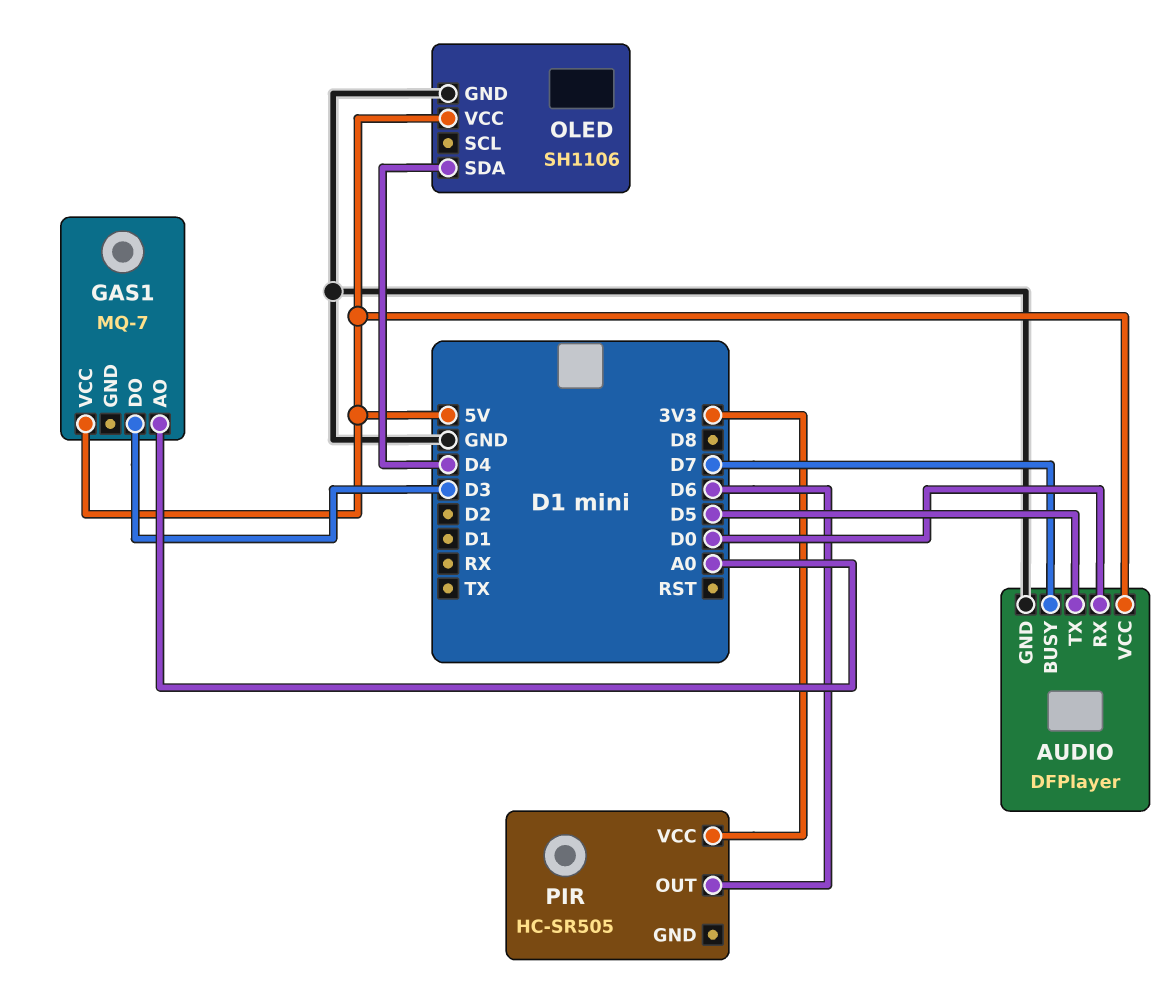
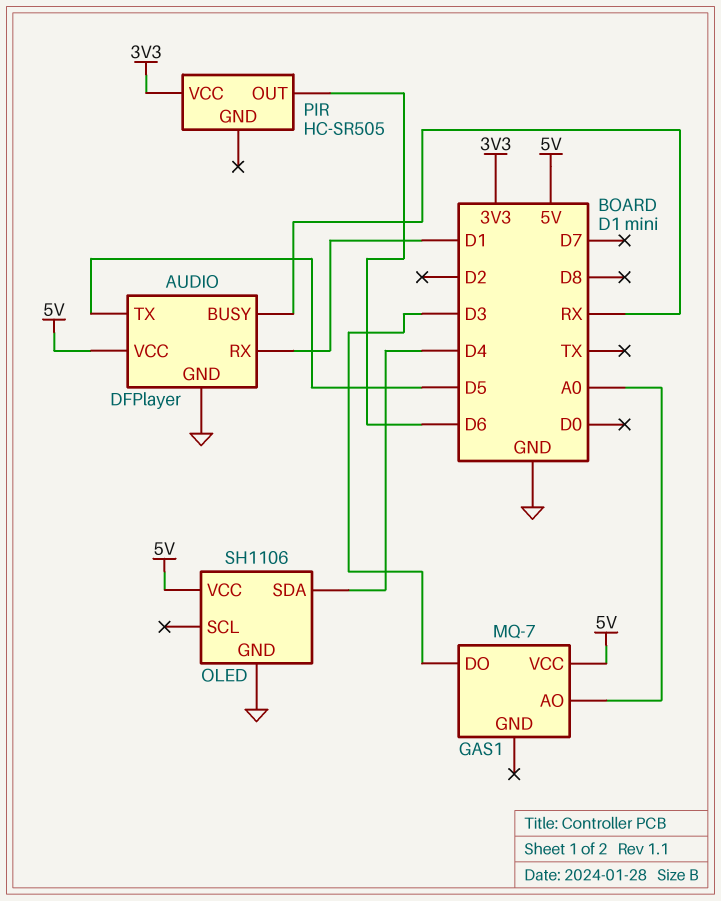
AUDIO pin BUSY: D7 -> RX
AUDIO pin RX: D0 -> D1

